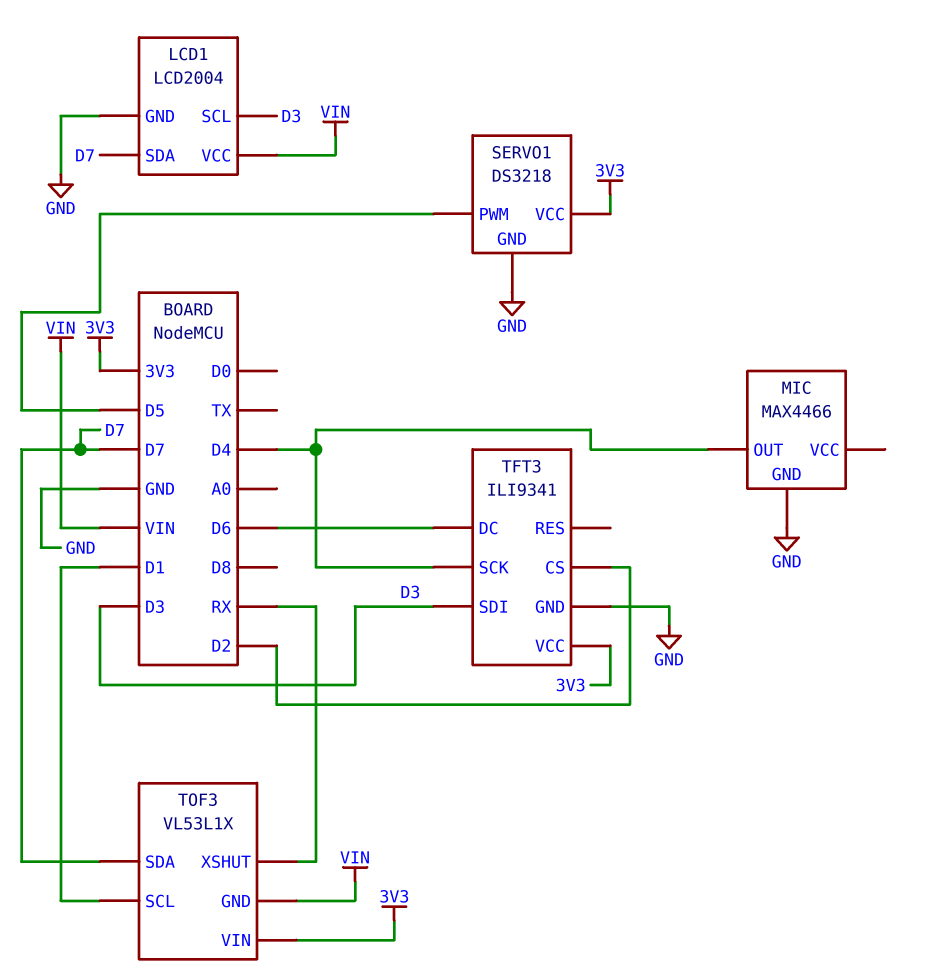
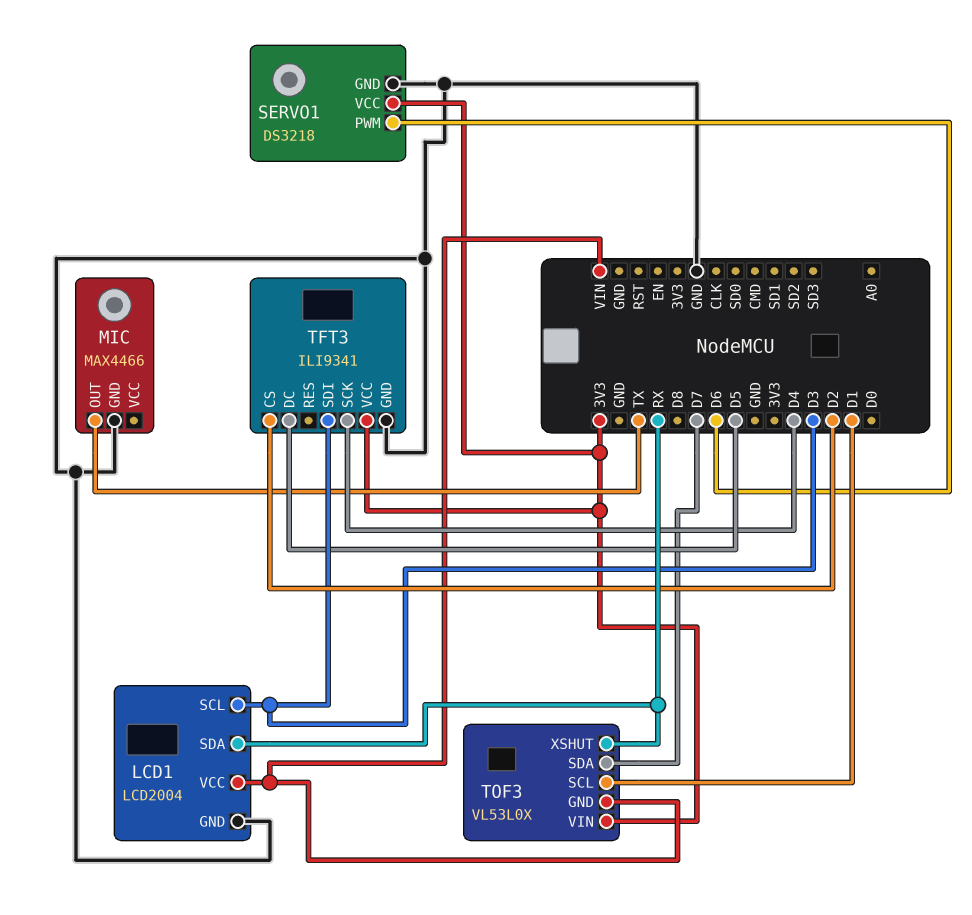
LCD1 pin SDA: D7 -> RX
MIC pin OUT: D4 -> TX
SERVO1 pin PWM: D5 -> D6
TFT3 pin DC: D6 -> D5
TOF3: VL53L1X -> VL53L0X

